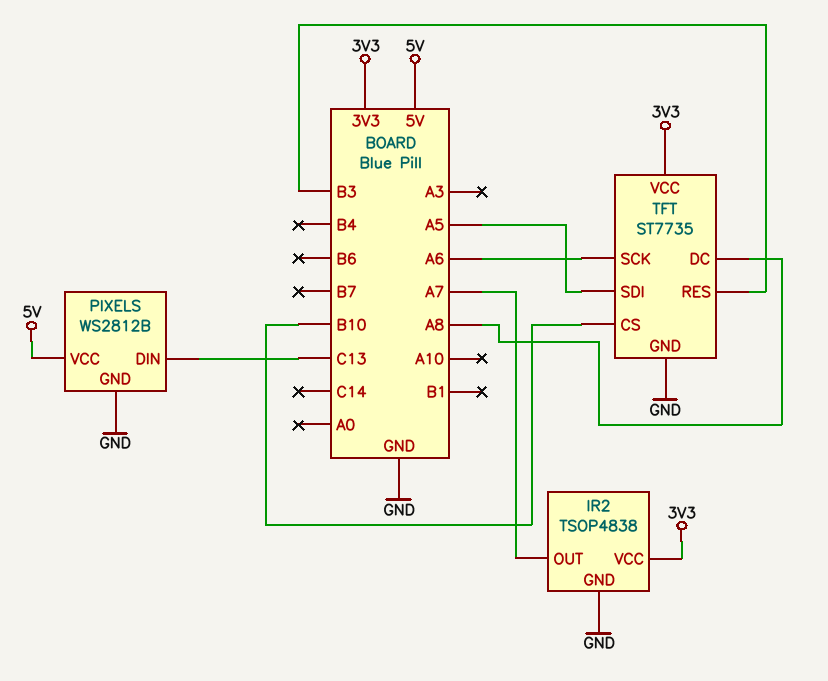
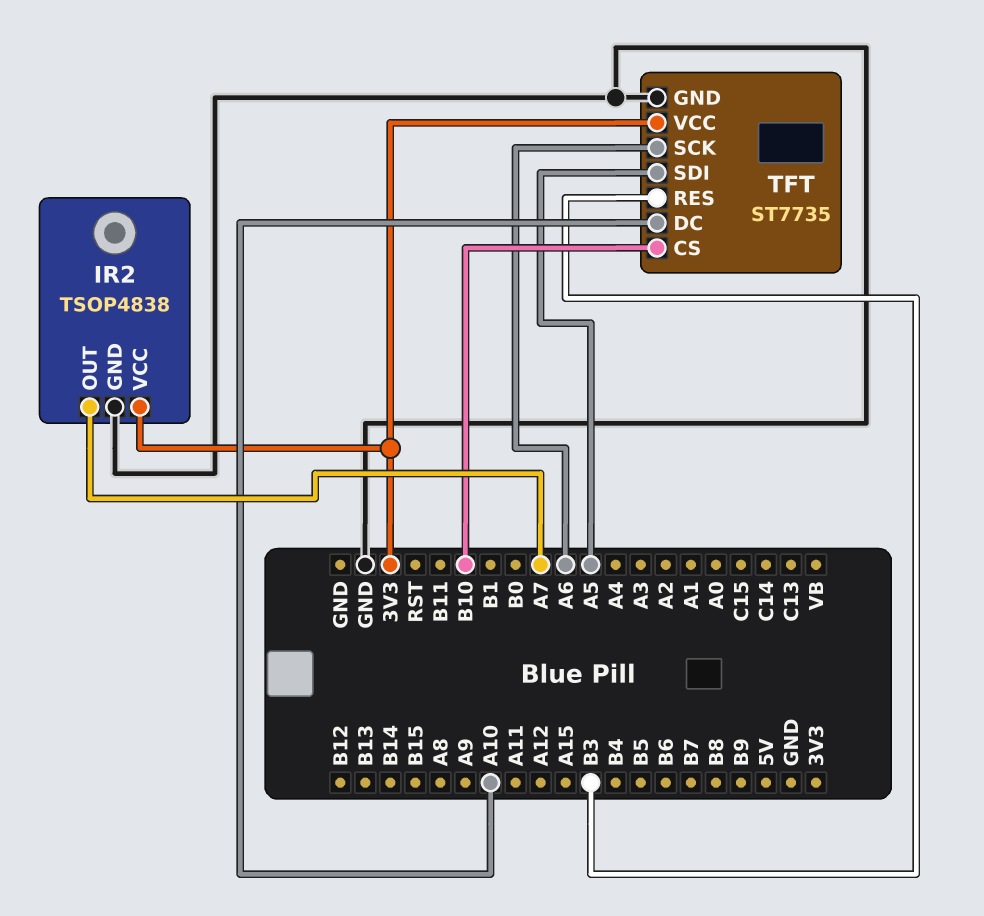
PIXELS: WS2812B -> none
PIXELS pin DIN: C13 -> none
PIXELS pin GND: GND -> none
PIXELS pin VCC: 5V -> none
TFT pin DC: A8 -> A10

